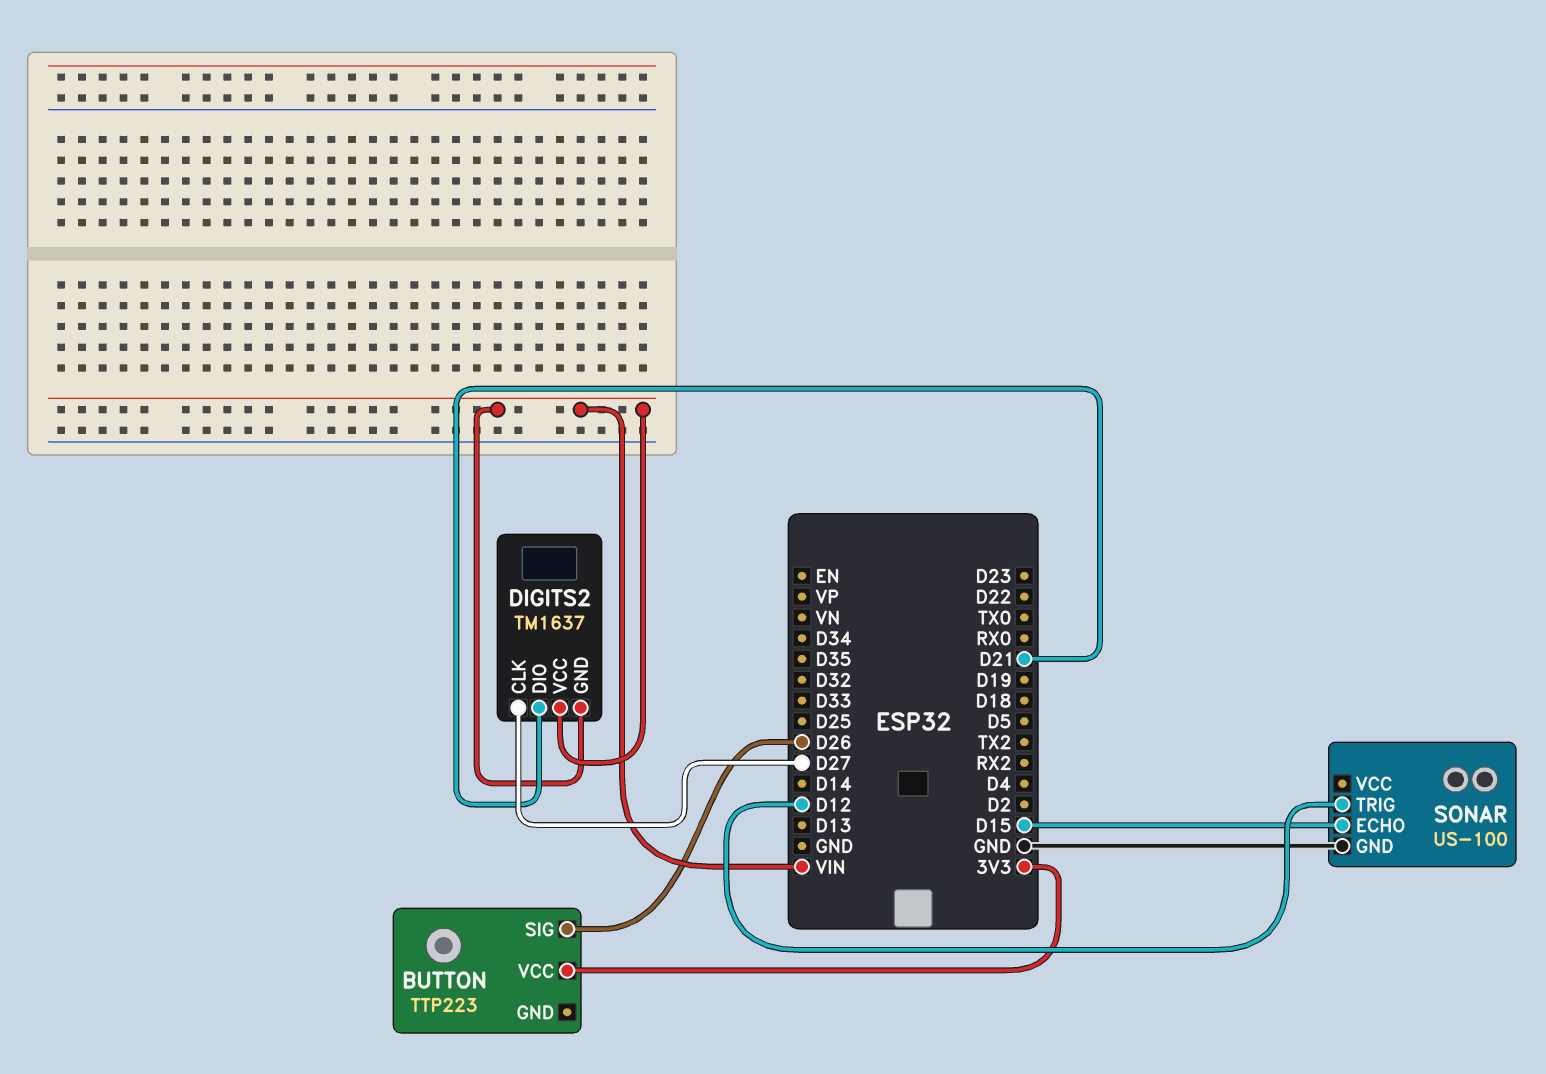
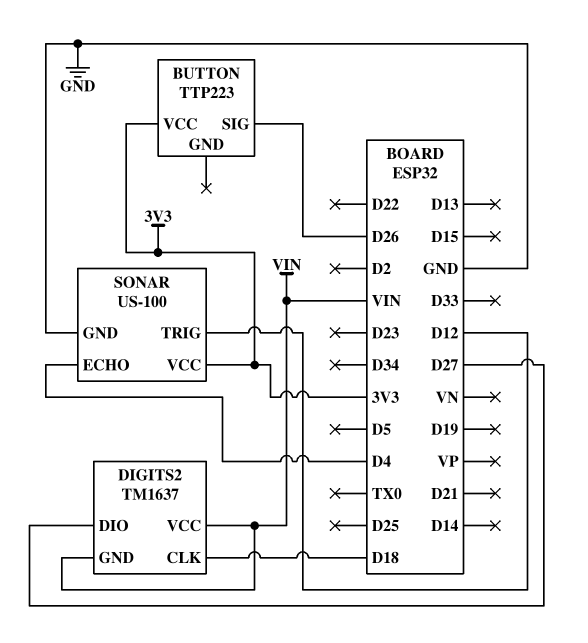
DIGITS2 pin CLK: D27 -> D18
DIGITS2 pin DIO: D21 -> D27
SONAR pin ECHO: D15 -> D4
SONAR pin VCC: none -> 3V3

